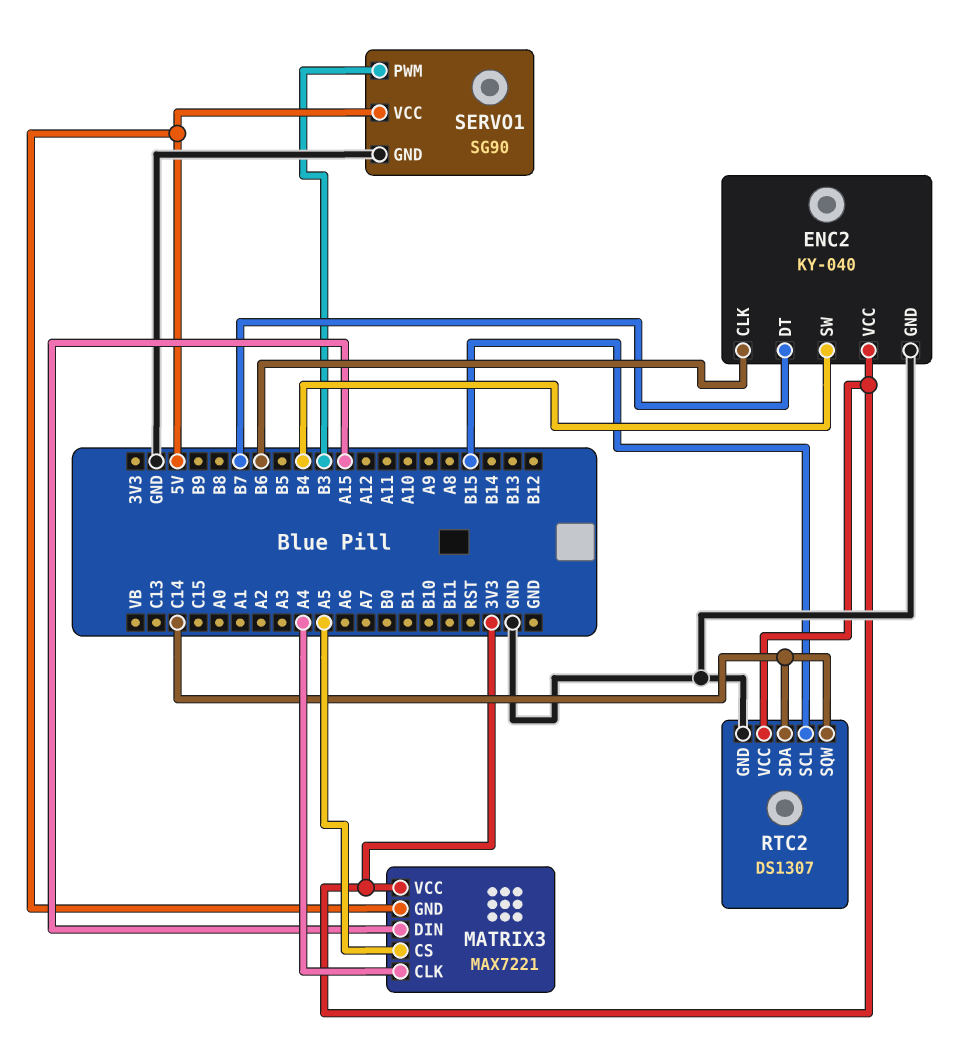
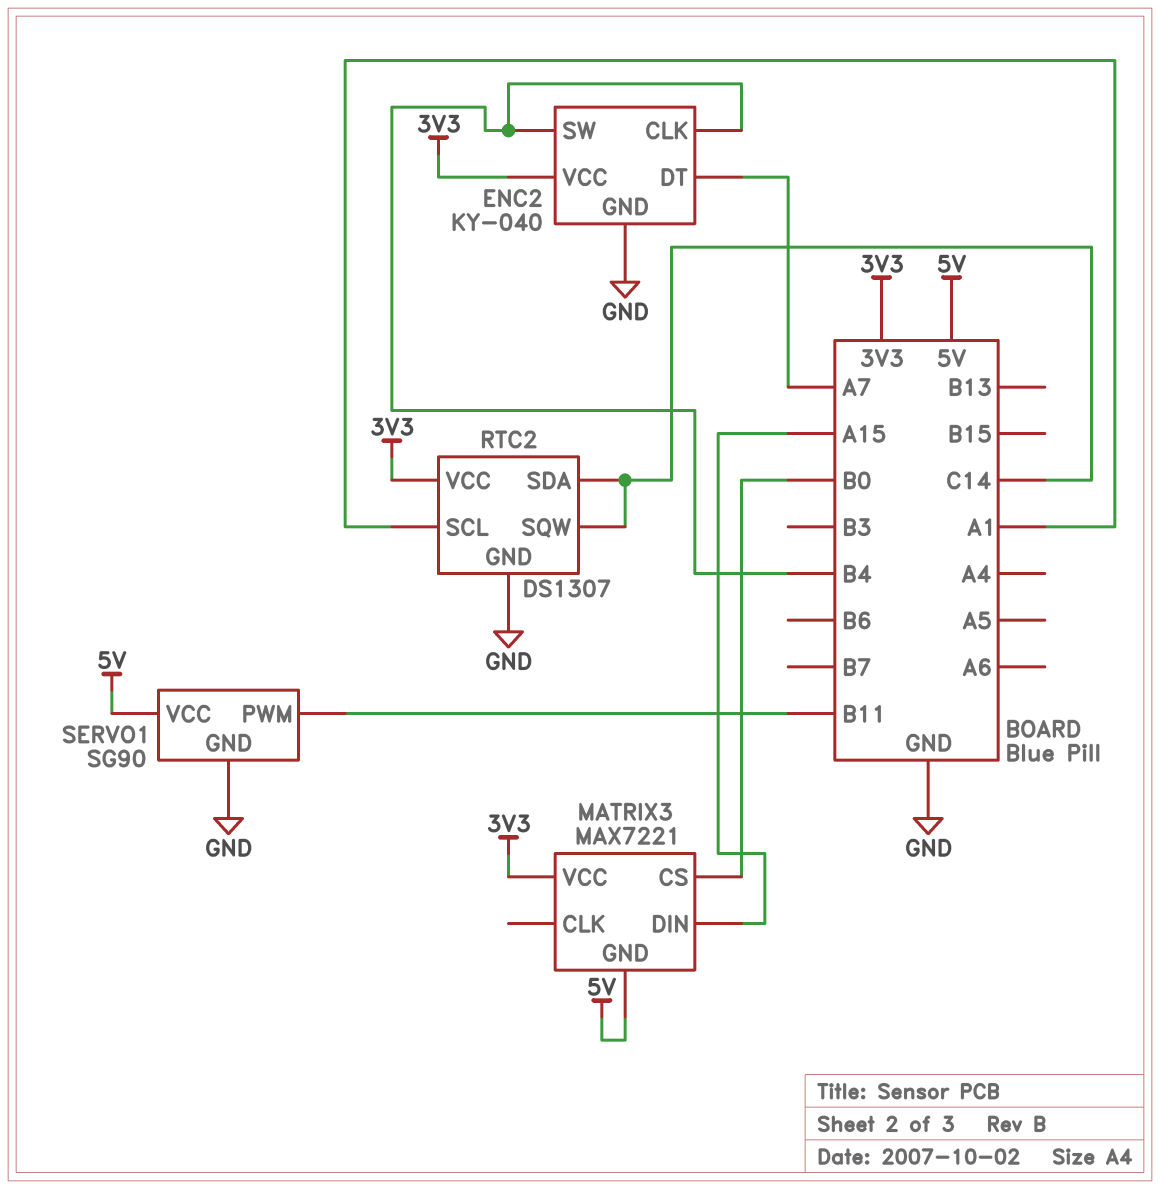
ENC2 pin CLK: B6 -> B4
ENC2 pin DT: B7 -> A7
MATRIX3 pin CLK: A4 -> none
MATRIX3 pin CS: A5 -> B0
RTC2 pin SCL: B15 -> A1
SERVO1 pin PWM: B3 -> B11

